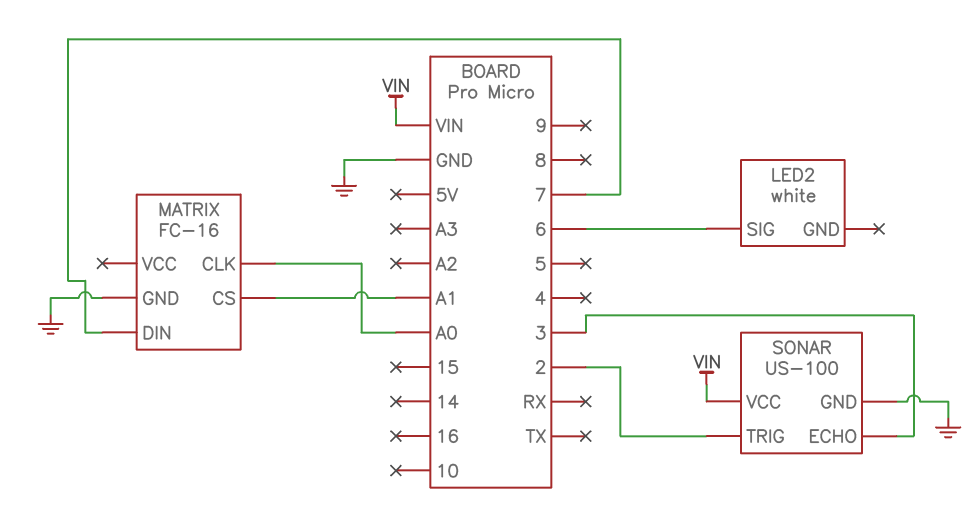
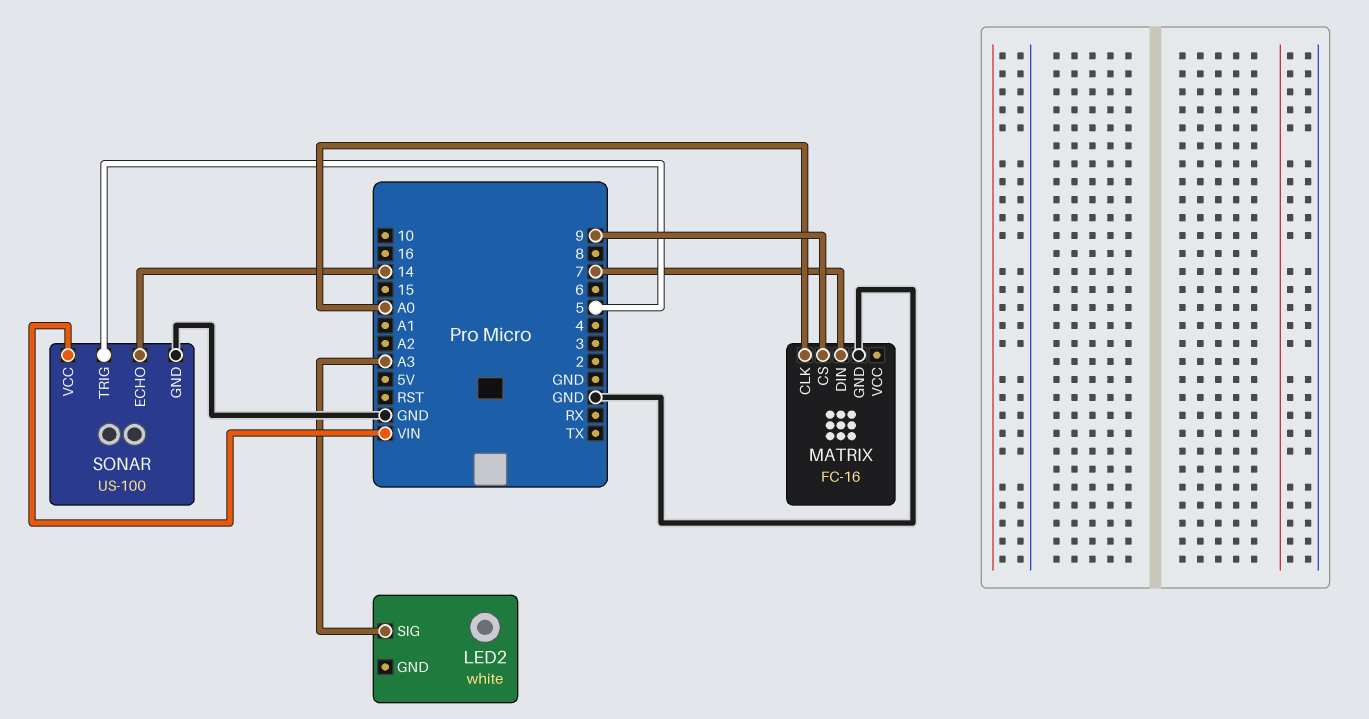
LED2 pin SIG: 6 -> A3
MATRIX pin CS: A1 -> 9
SONAR pin ECHO: 3 -> 14
SONAR pin TRIG: 2 -> 5

